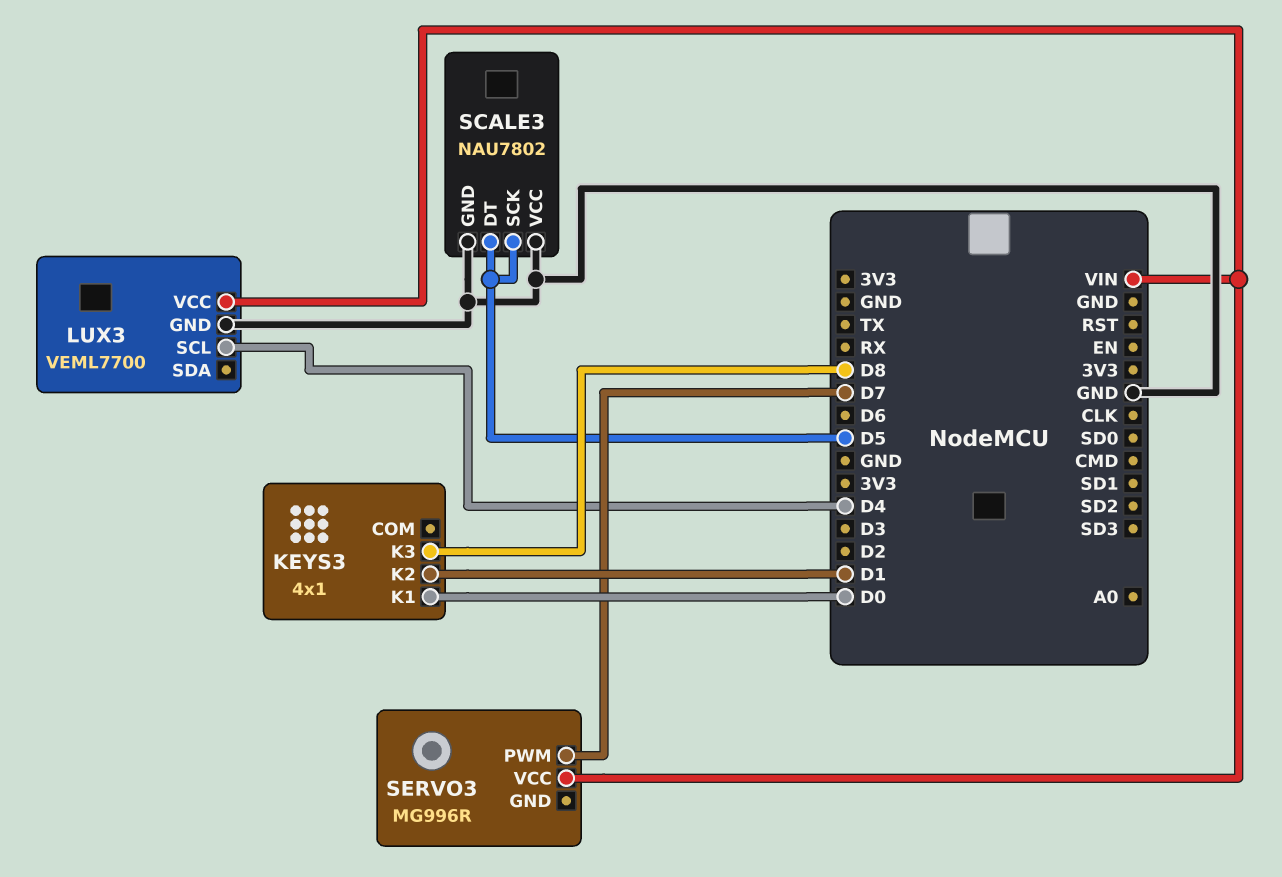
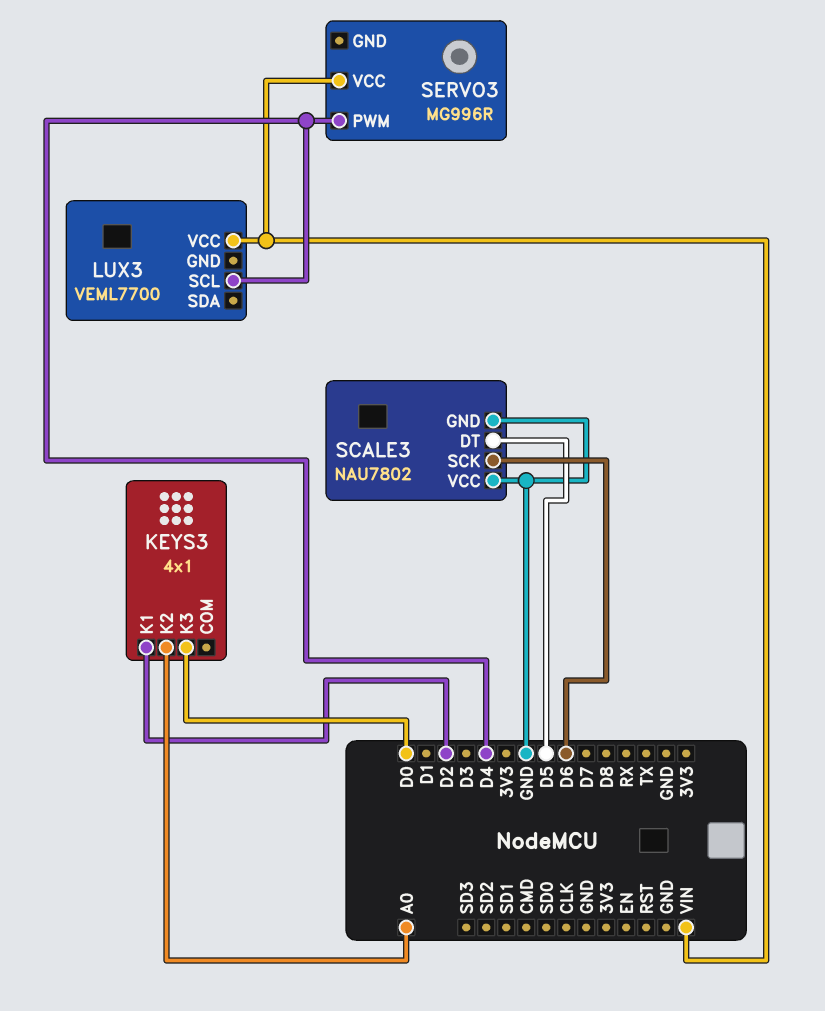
KEYS3 pin K1: D0 -> D2
KEYS3 pin K2: D1 -> A0
KEYS3 pin K3: D8 -> D0
LUX3 pin GND: GND -> none
SCALE3 pin SCK: D5 -> D6
SERVO3 pin PWM: D7 -> D4

